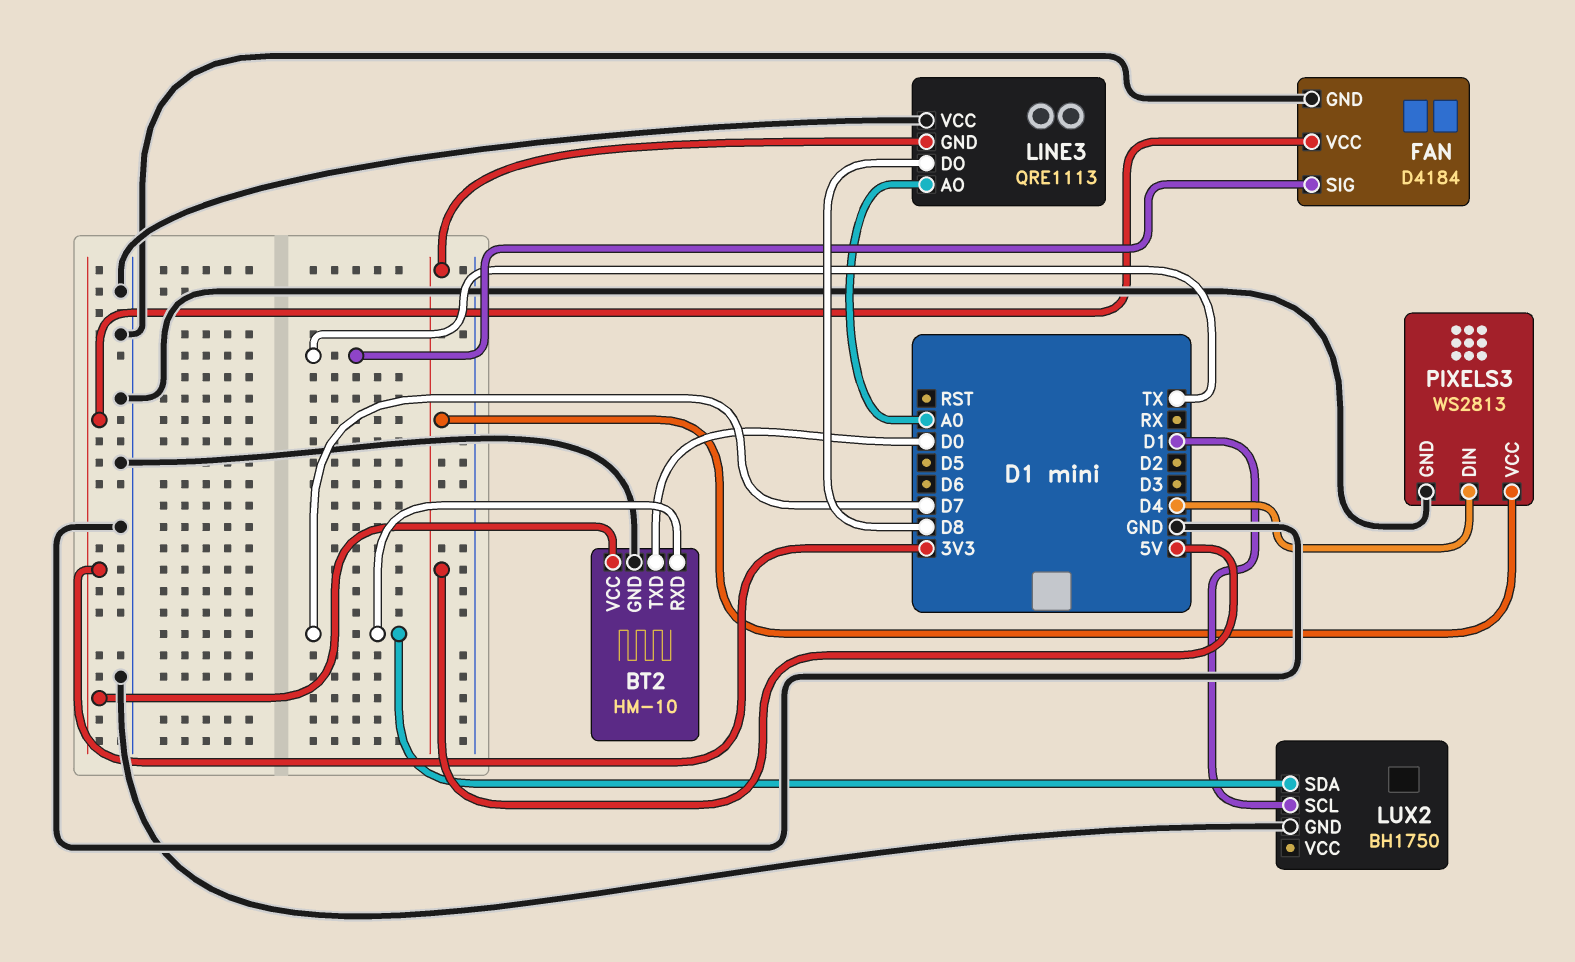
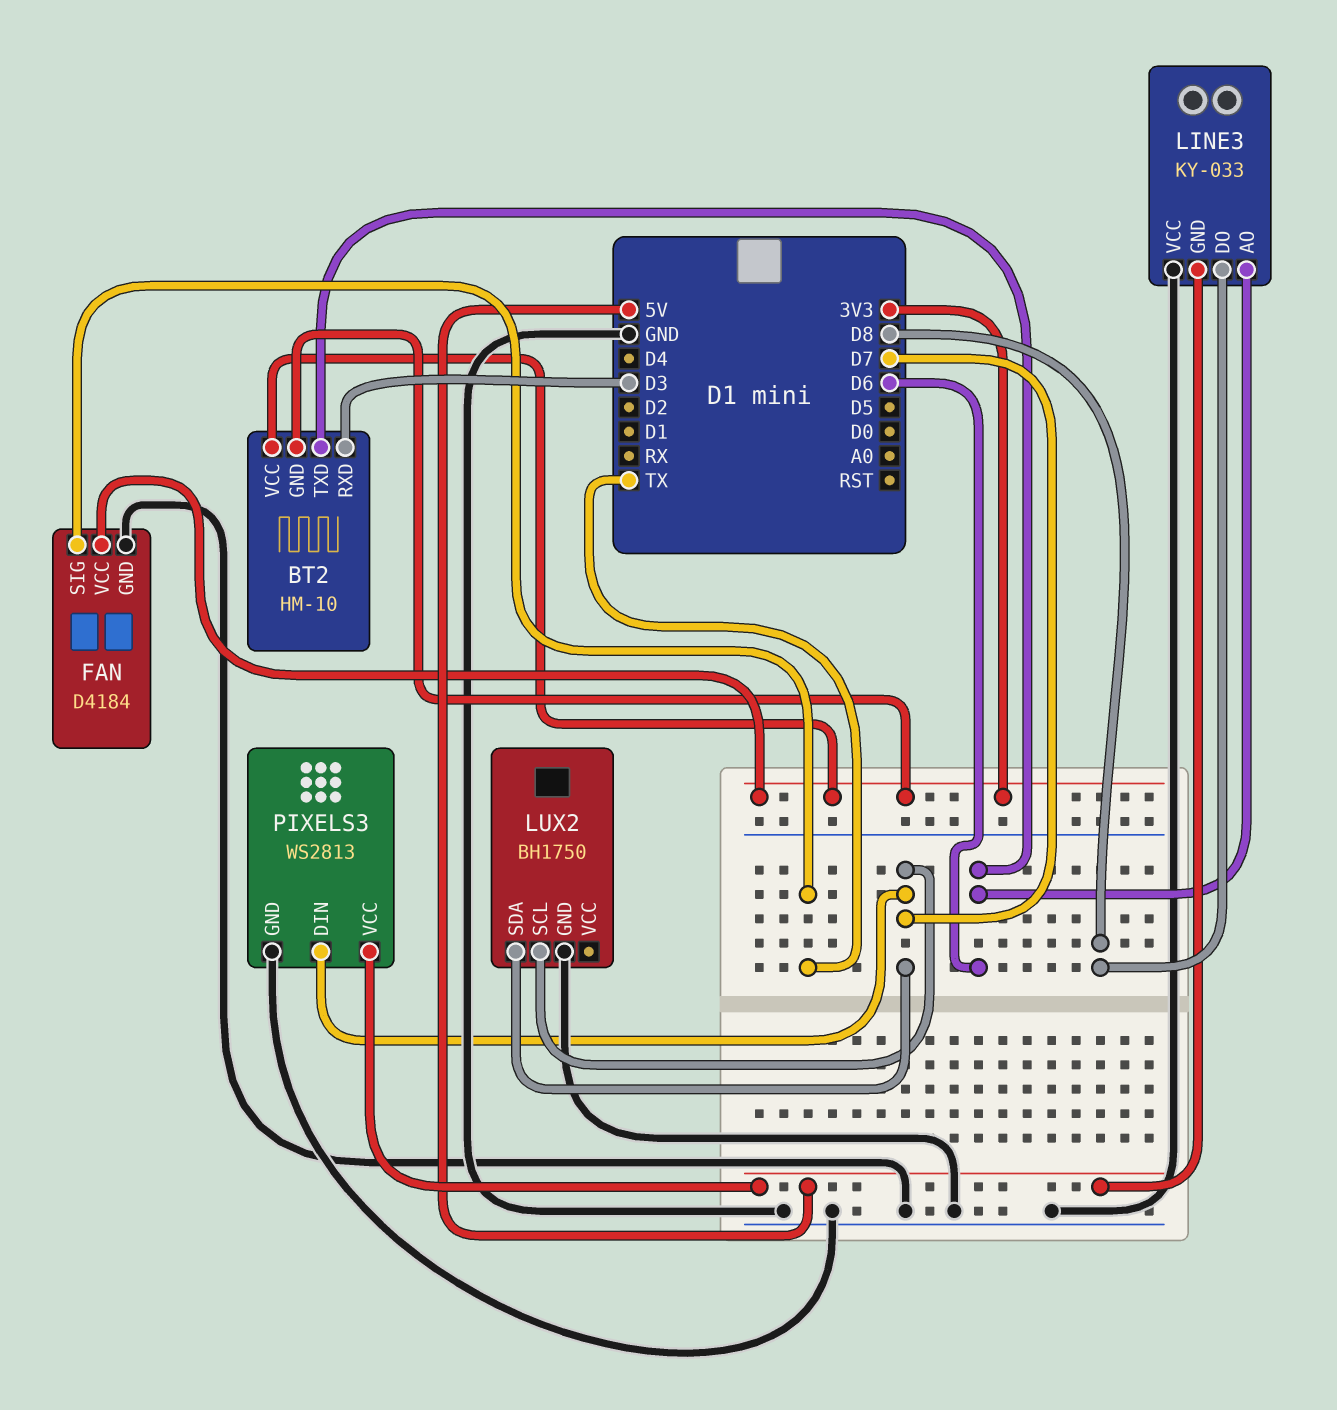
BT2 pin GND: GND -> 3V3
BT2 pin RXD: D7 -> D3
BT2 pin TXD: D0 -> D6
LINE3: QRE1113 -> KY-033
LINE3 pin AO: A0 -> D6
LUX2 pin SCL: D1 -> D7
PIXELS3 pin DIN: D4 -> D7

